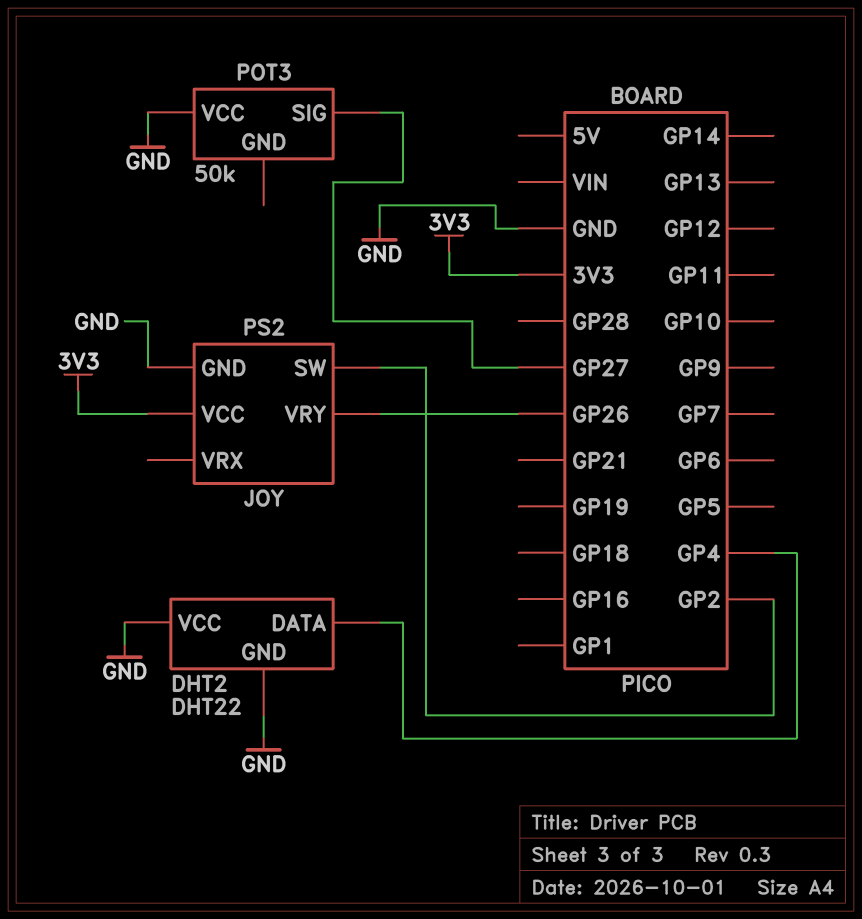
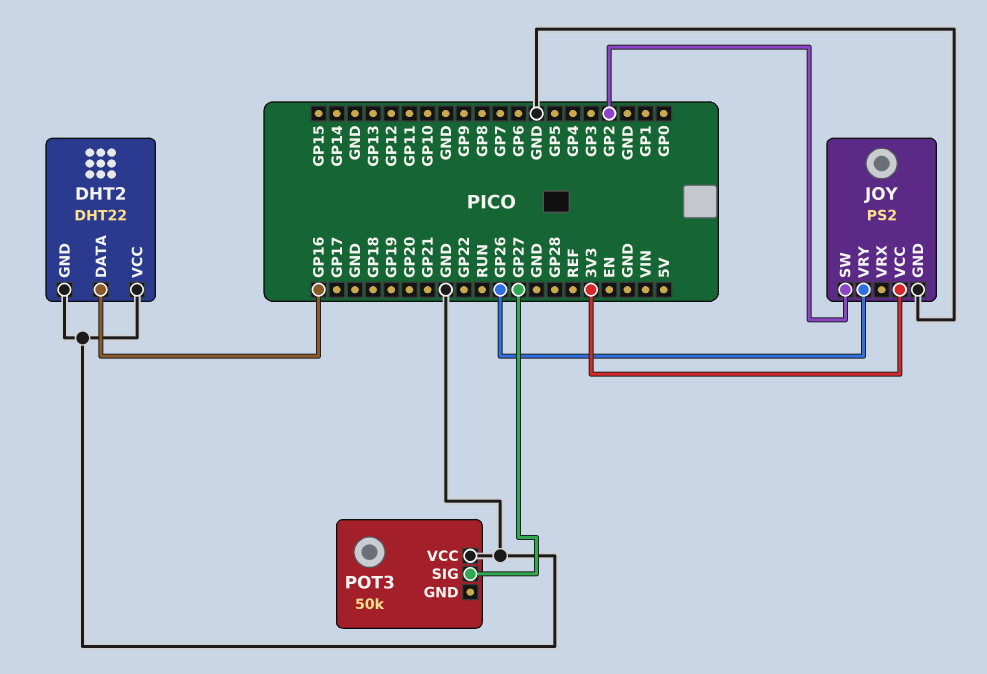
DHT2 pin DATA: GP4 -> GP16

